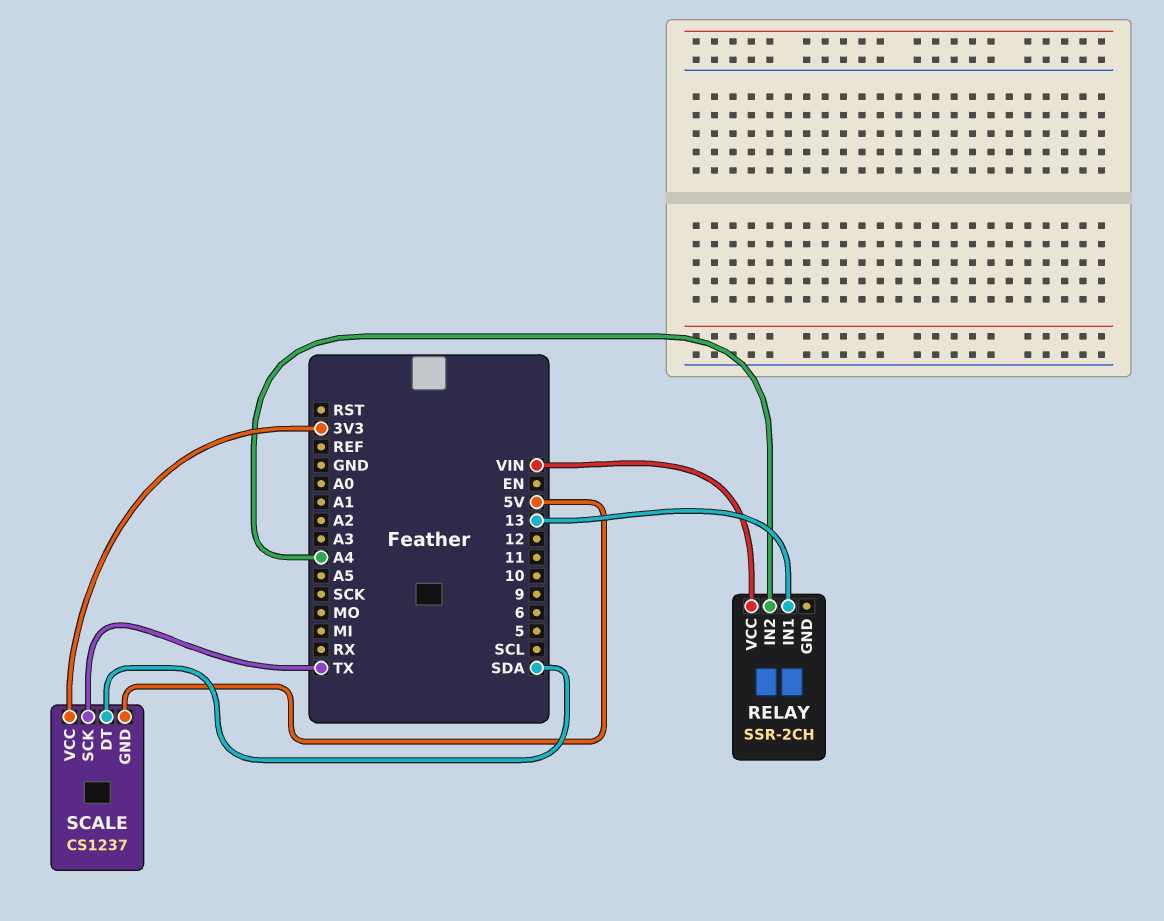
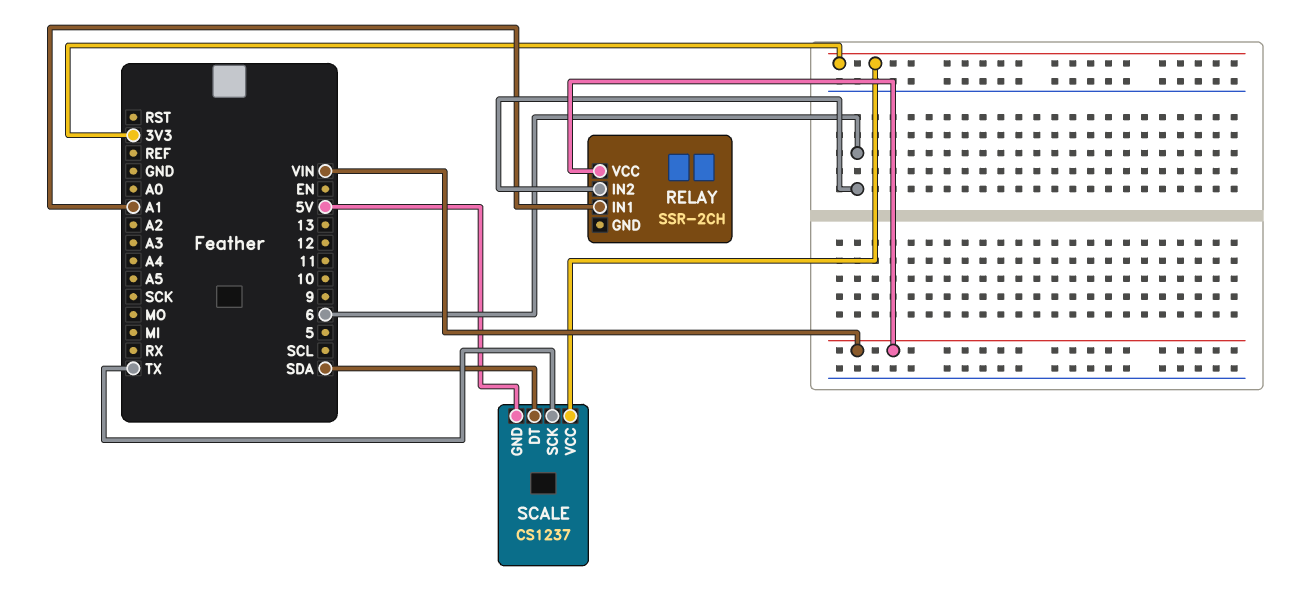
RELAY pin IN1: 13 -> A1
RELAY pin IN2: A4 -> 6

